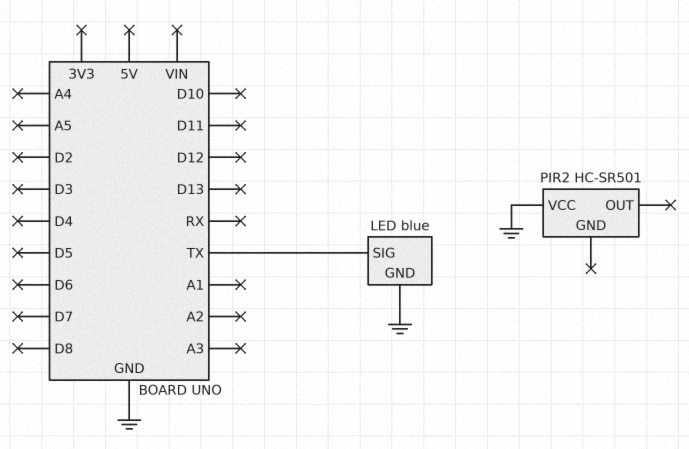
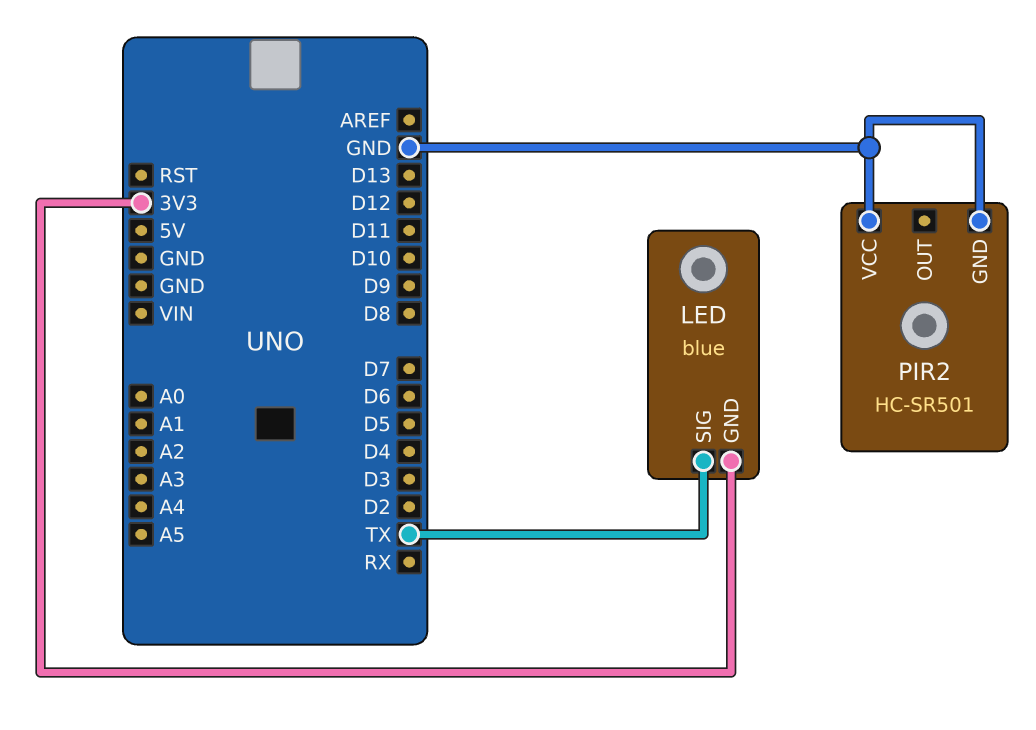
LED pin GND: GND -> 3V3
PIR2 pin GND: none -> GND

